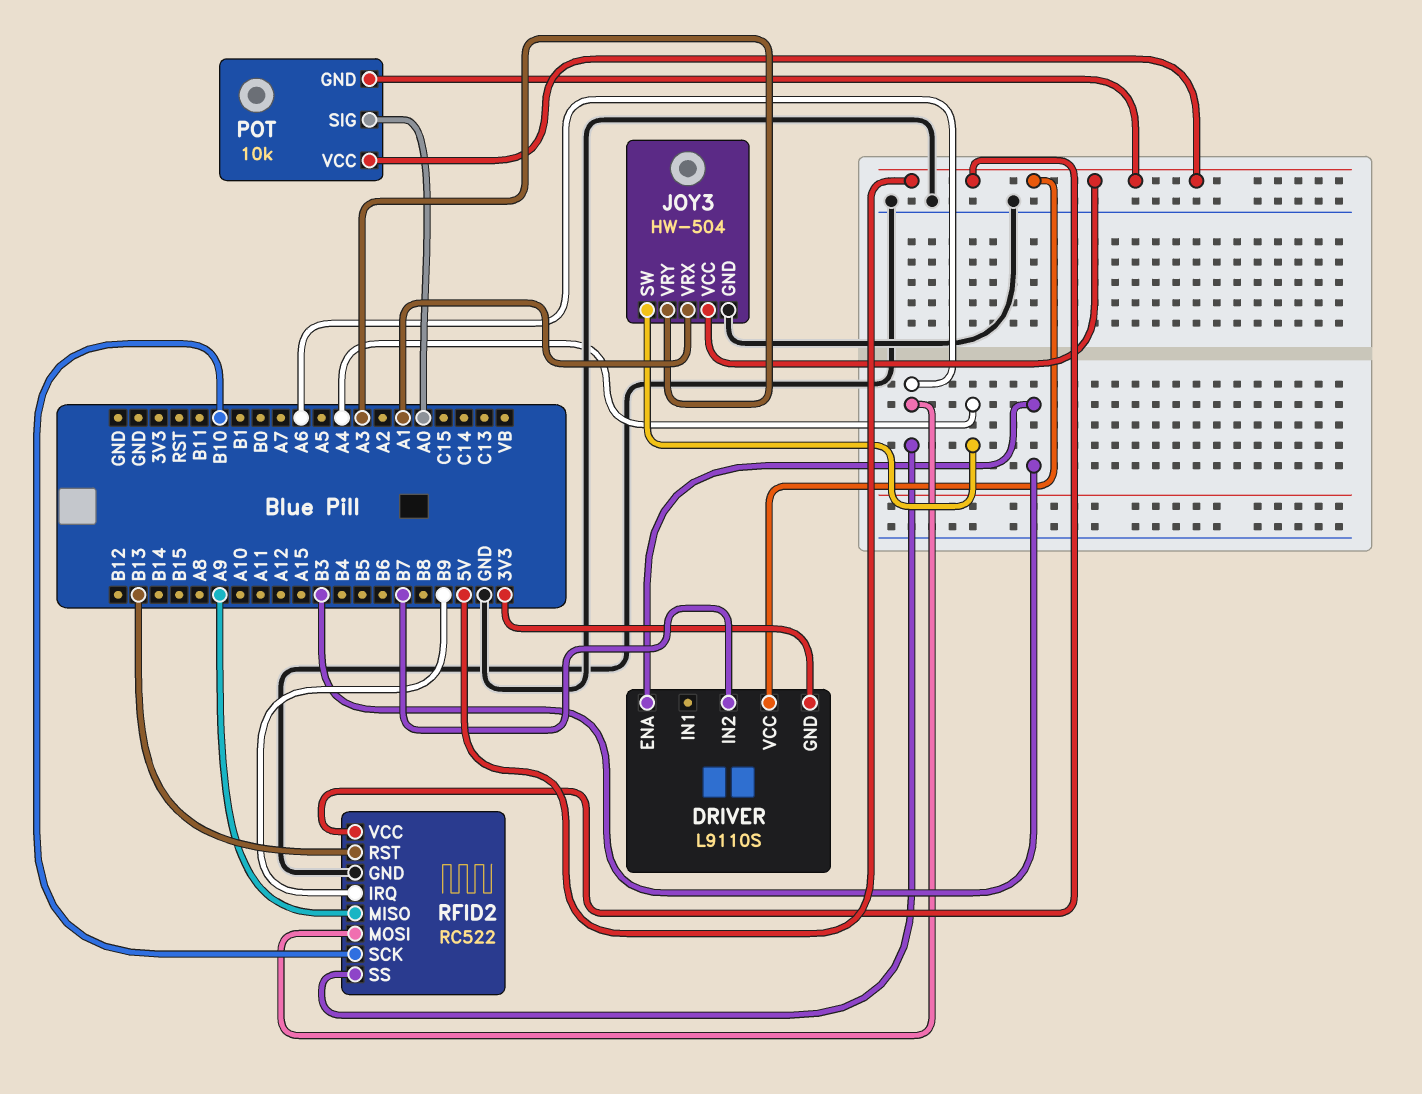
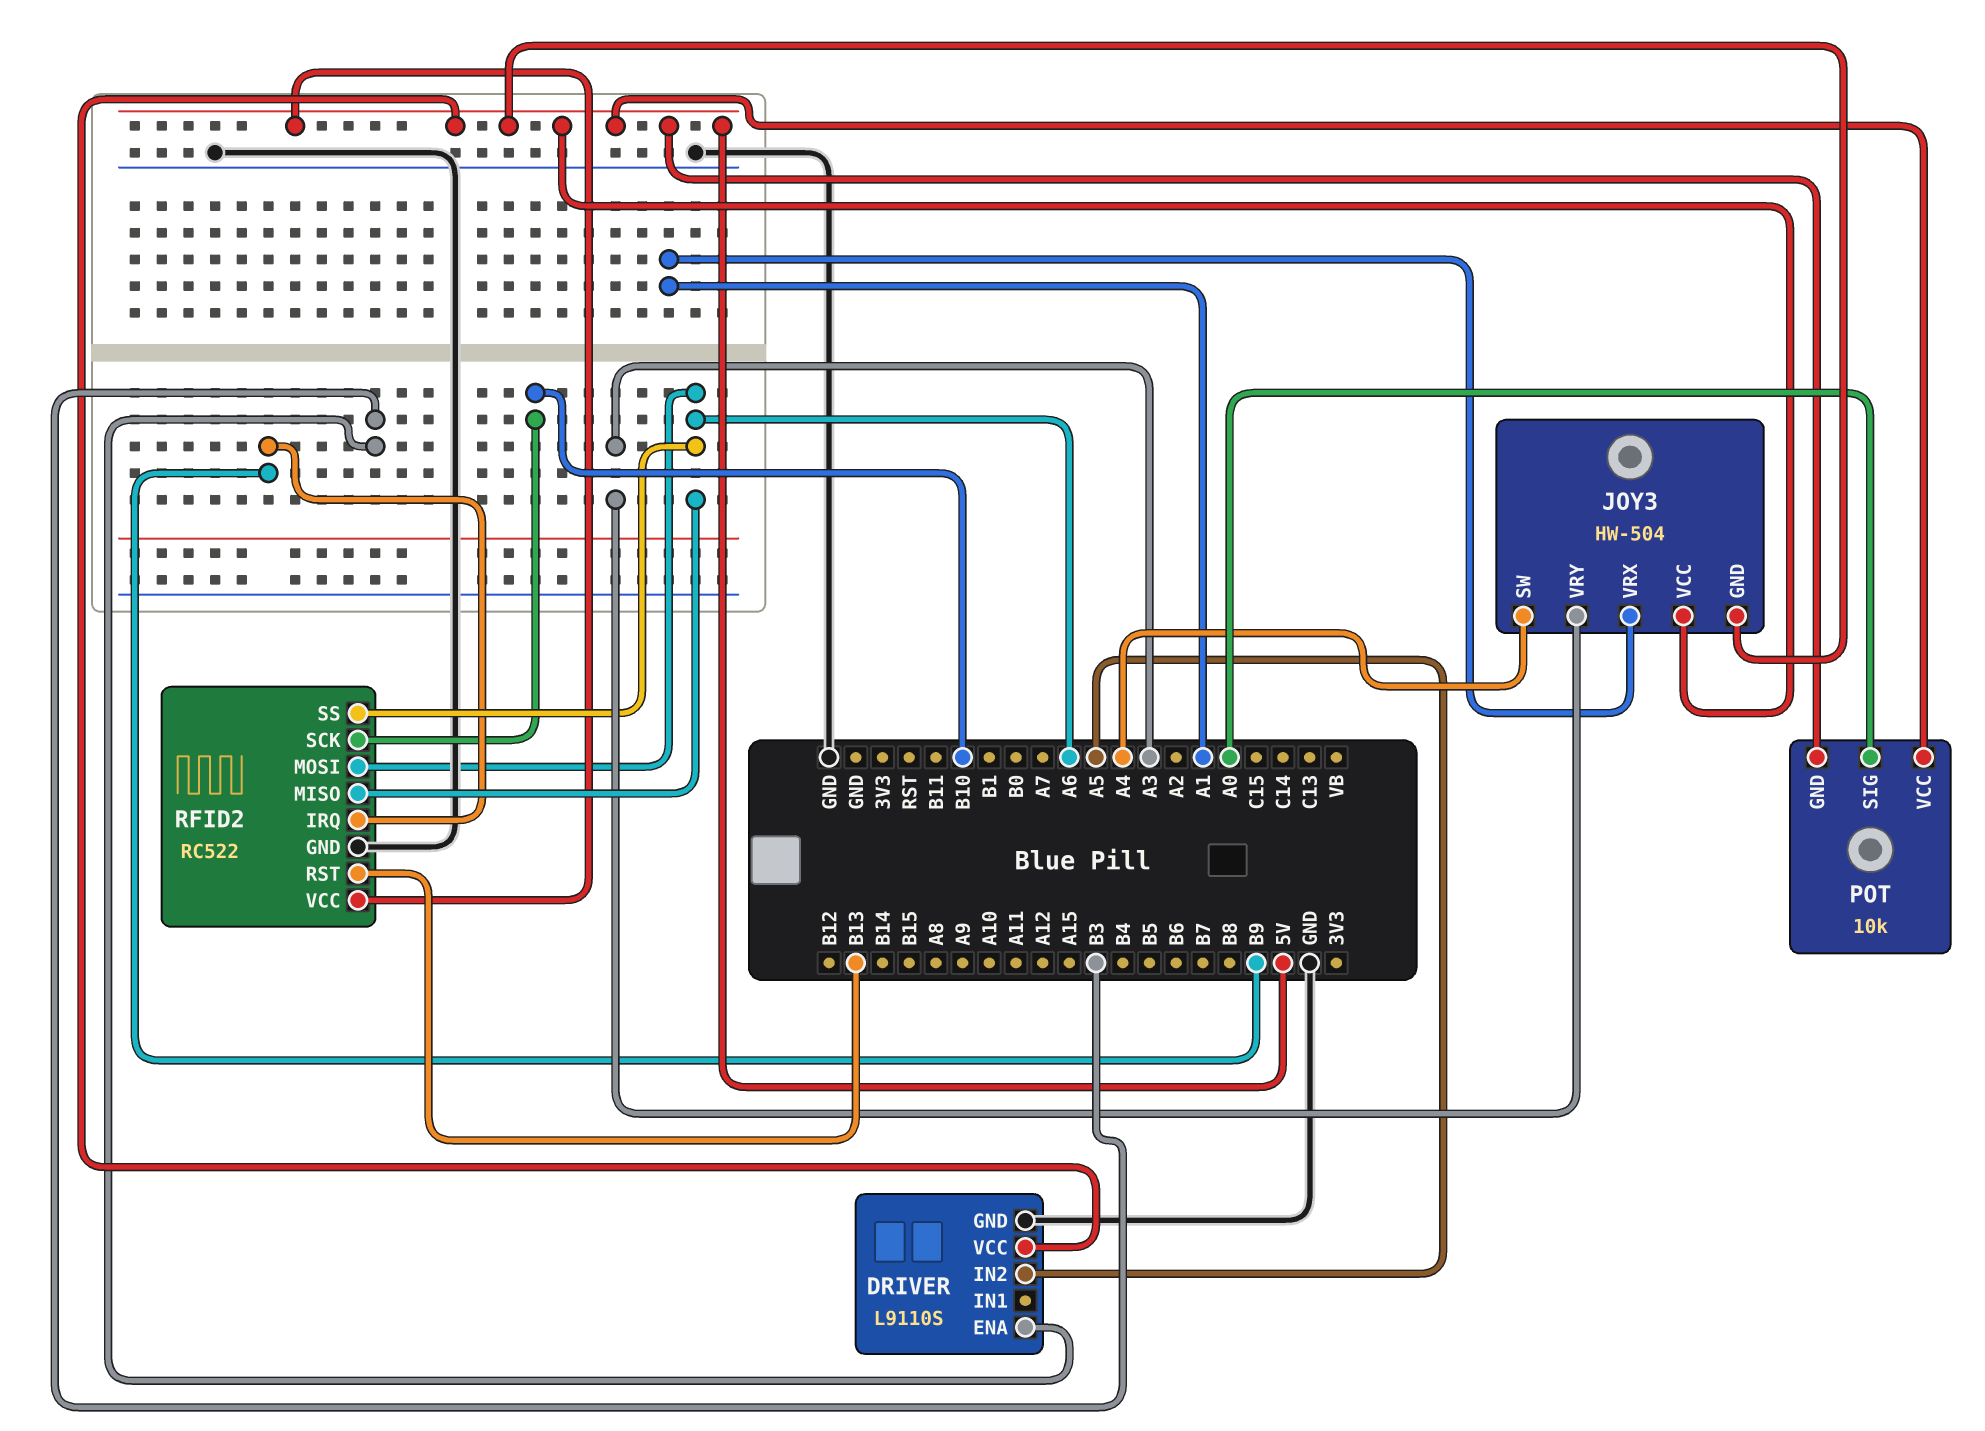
DRIVER pin GND: 3V3 -> GND
DRIVER pin IN2: B7 -> A5
JOY3 pin GND: GND -> 5V
RFID2 pin MISO: A9 -> A6

